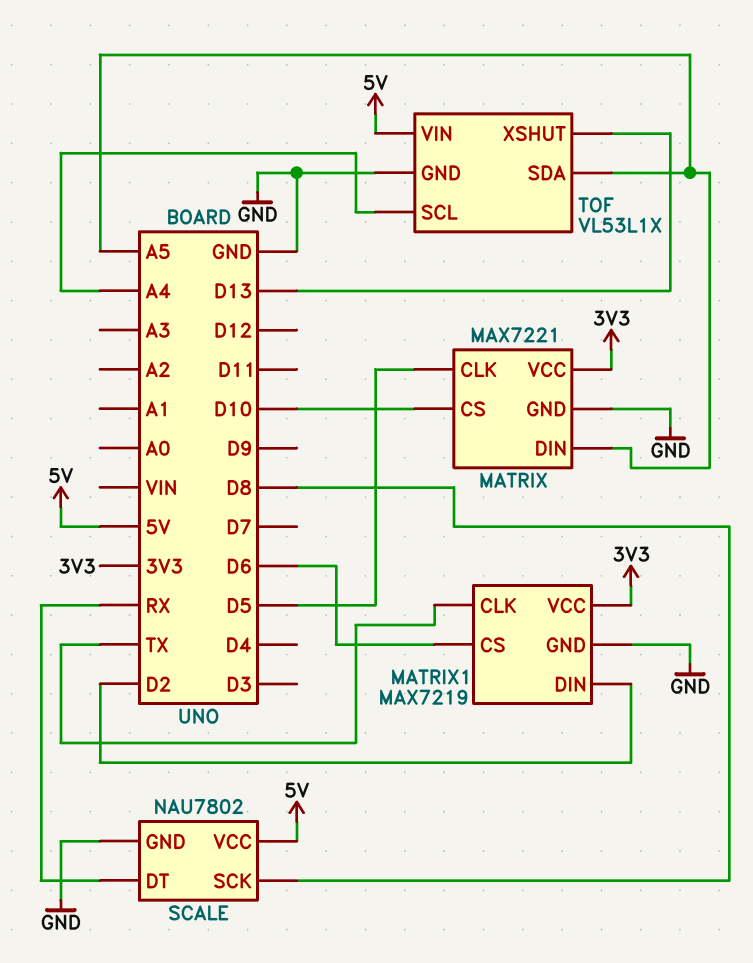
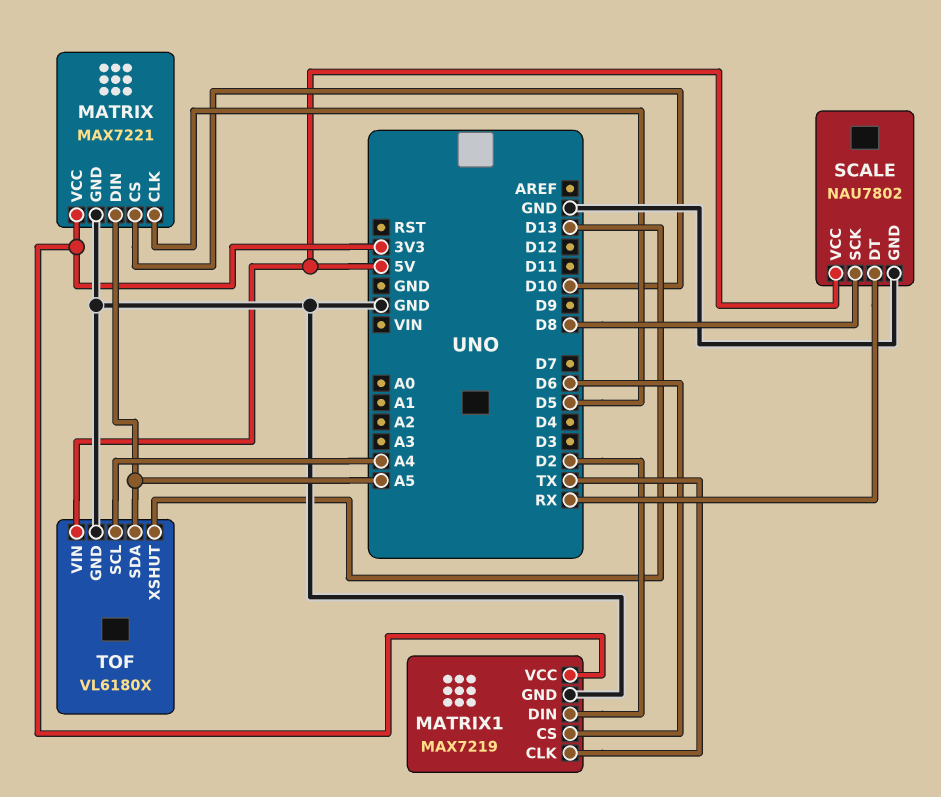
TOF: VL53L1X -> VL6180X

